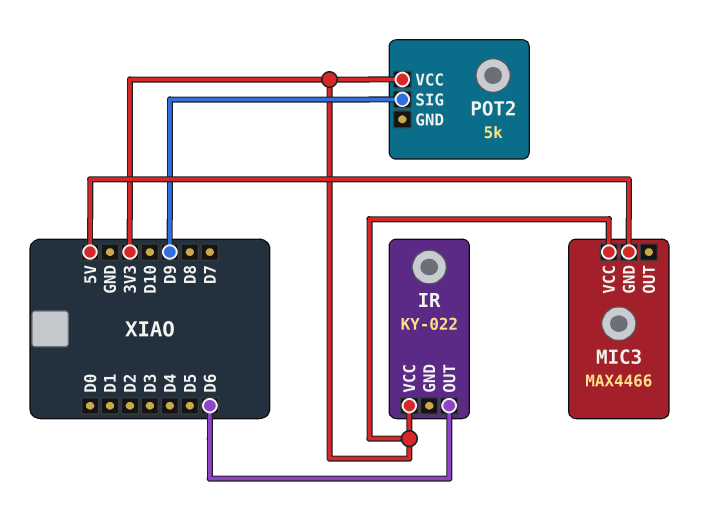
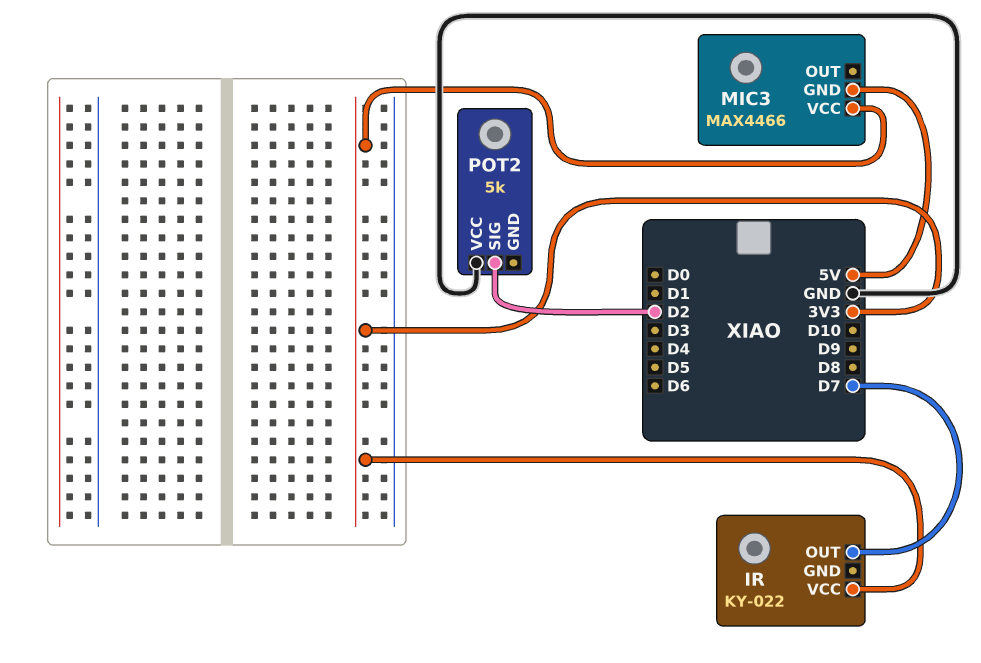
IR pin OUT: D6 -> D7
POT2 pin SIG: D9 -> D2
POT2 pin VCC: 3V3 -> GND

